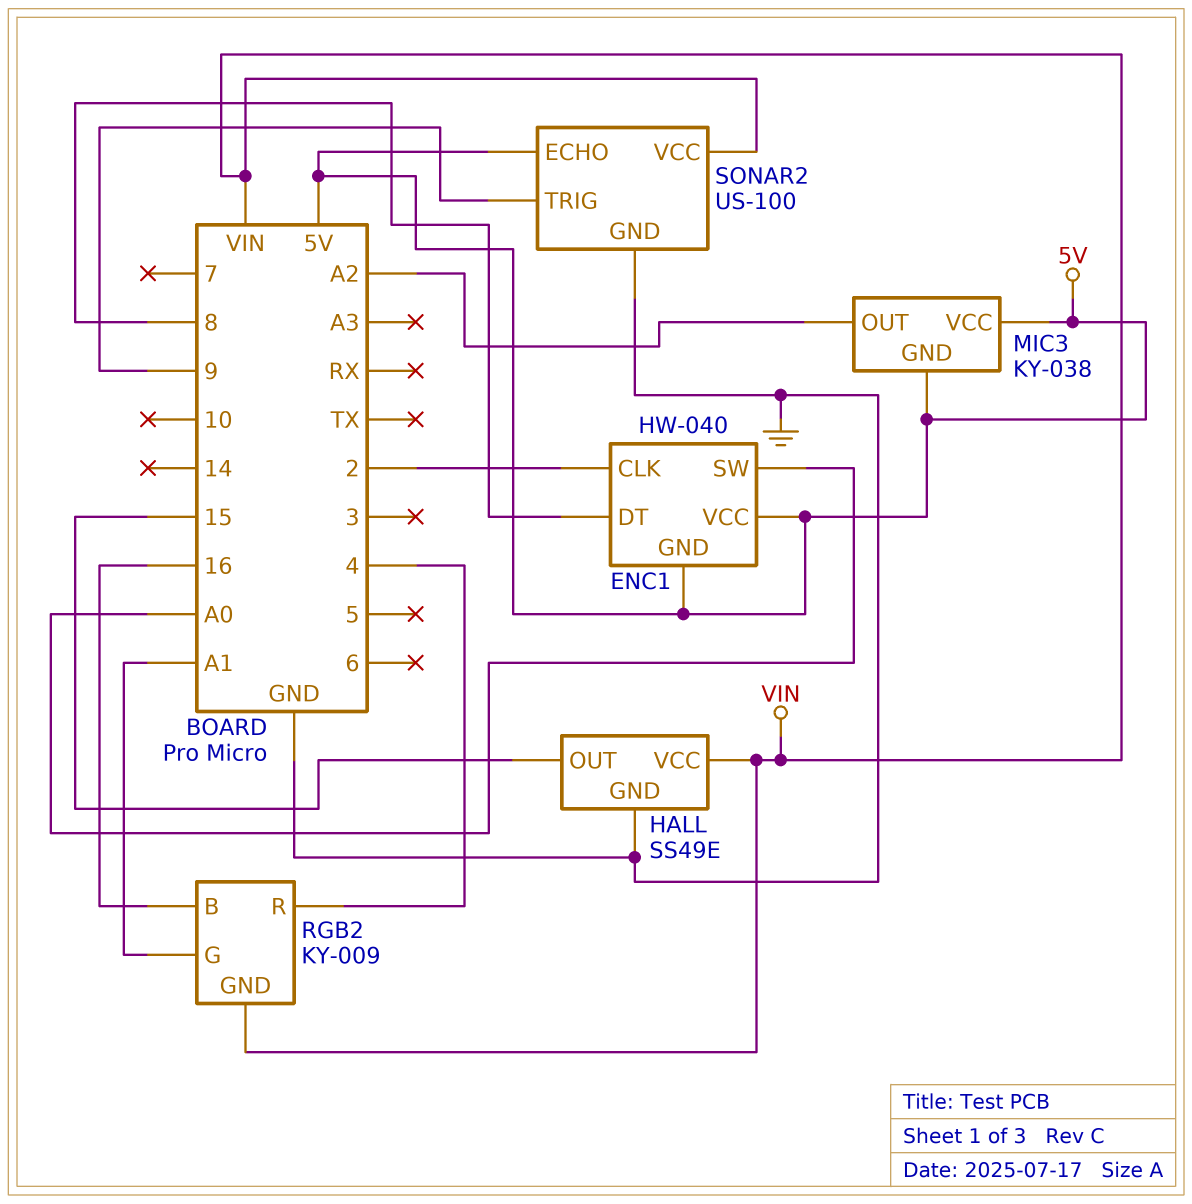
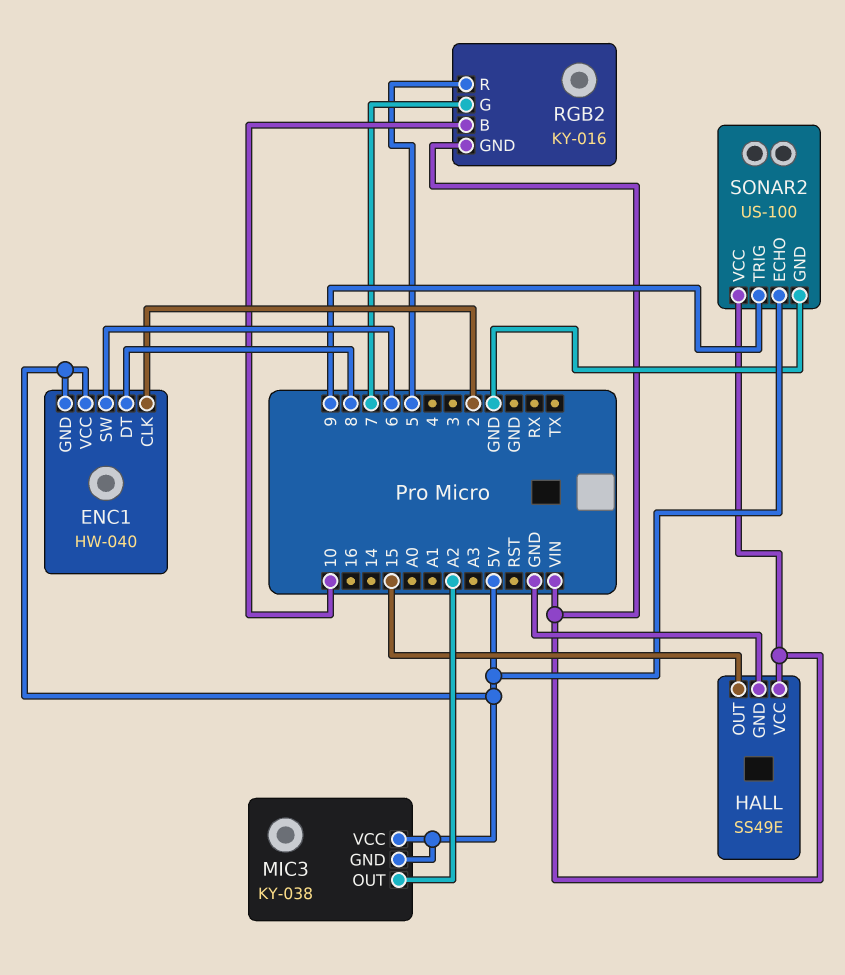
ENC1 pin SW: A0 -> 6
RGB2: KY-009 -> KY-016
RGB2 pin B: 16 -> 10
RGB2 pin G: A1 -> 7
RGB2 pin R: 4 -> 5

